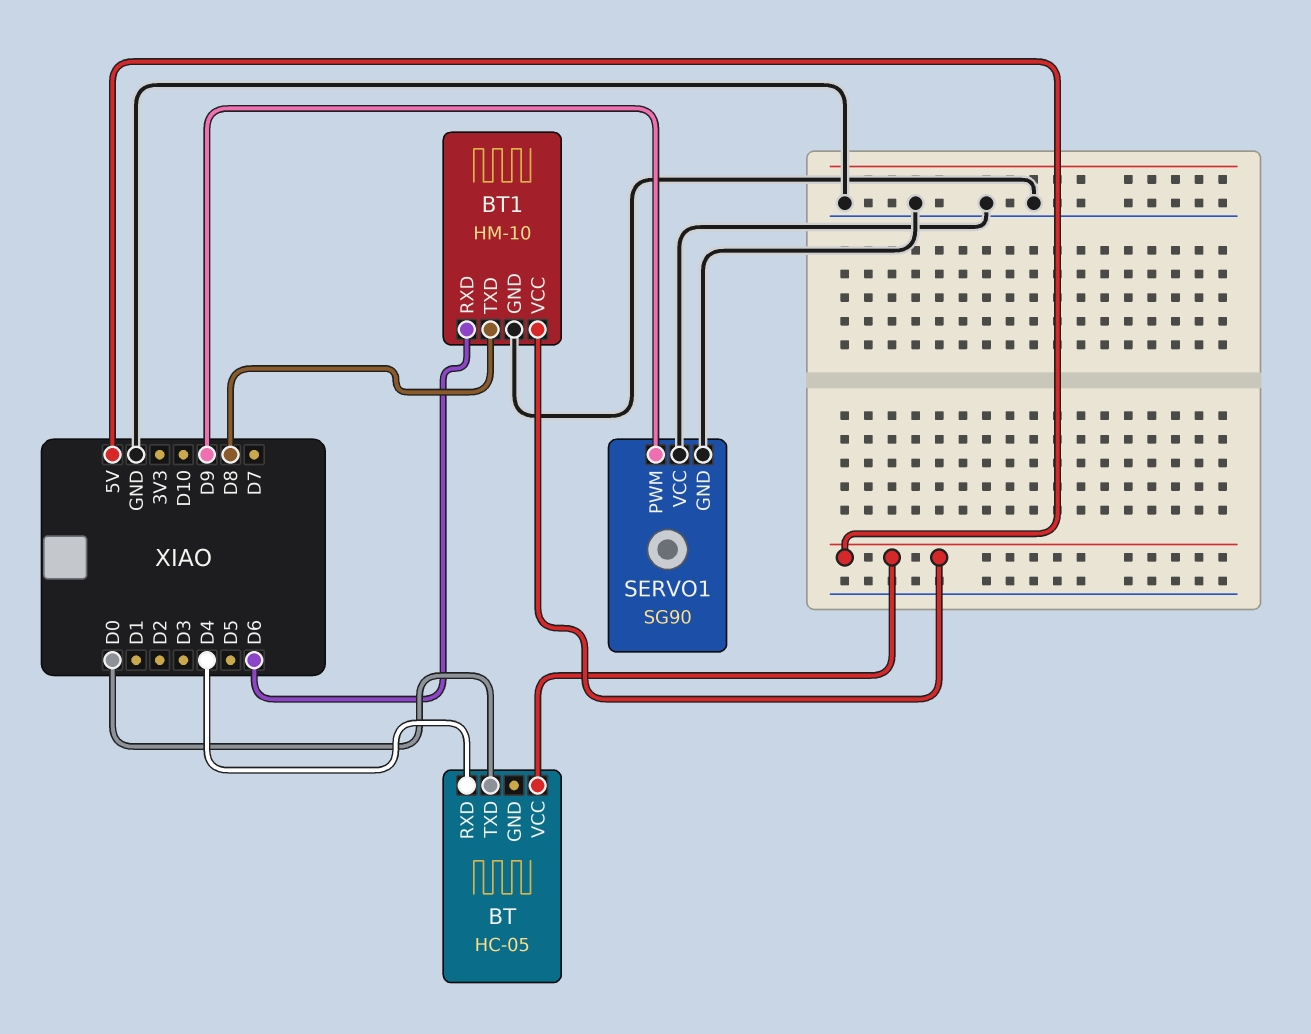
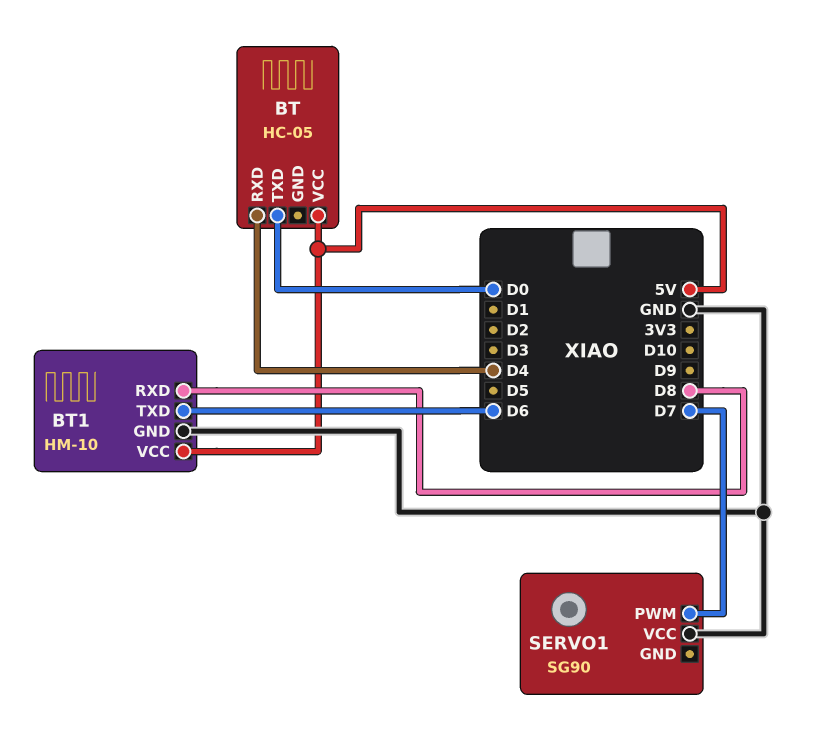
BT1 pin RXD: D6 -> D8
BT1 pin TXD: D8 -> D6
SERVO1 pin GND: GND -> none
SERVO1 pin PWM: D9 -> D7

